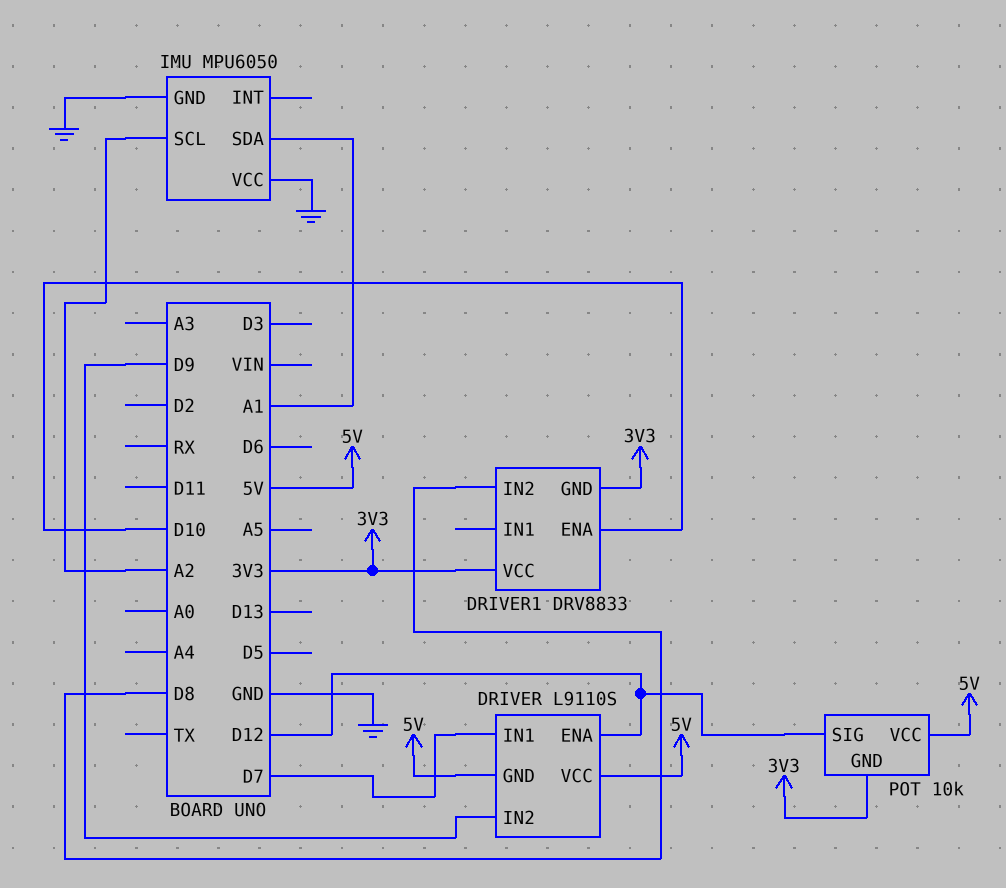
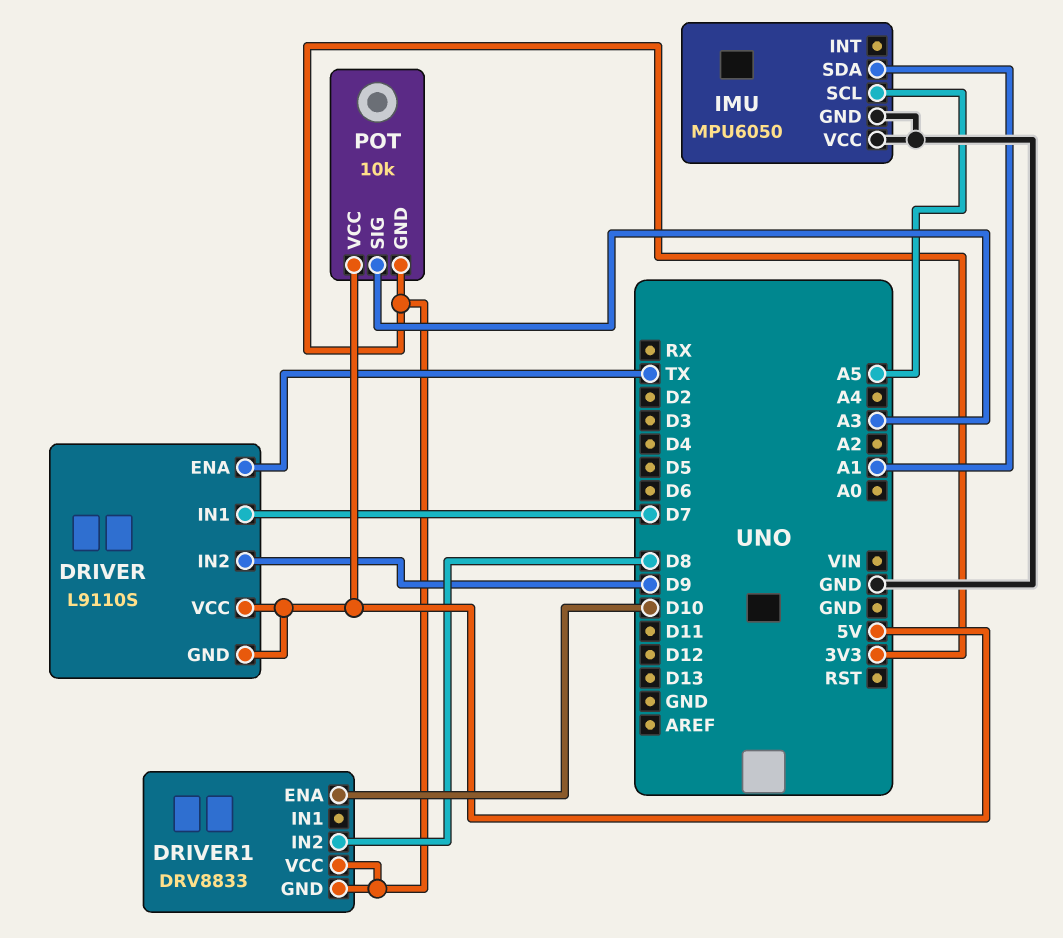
DRIVER pin ENA: D12 -> TX
IMU pin SCL: A2 -> A5
POT pin SIG: D12 -> A3

